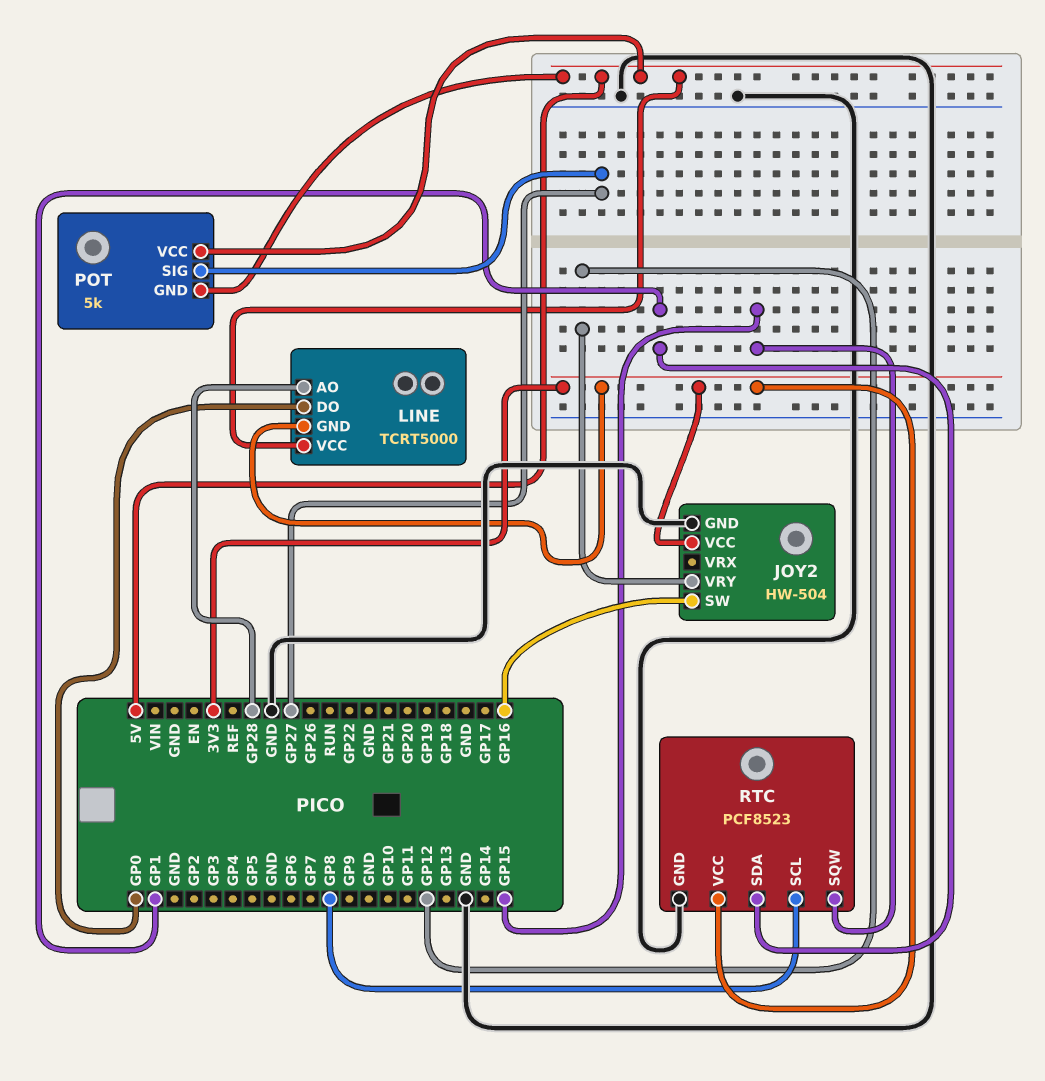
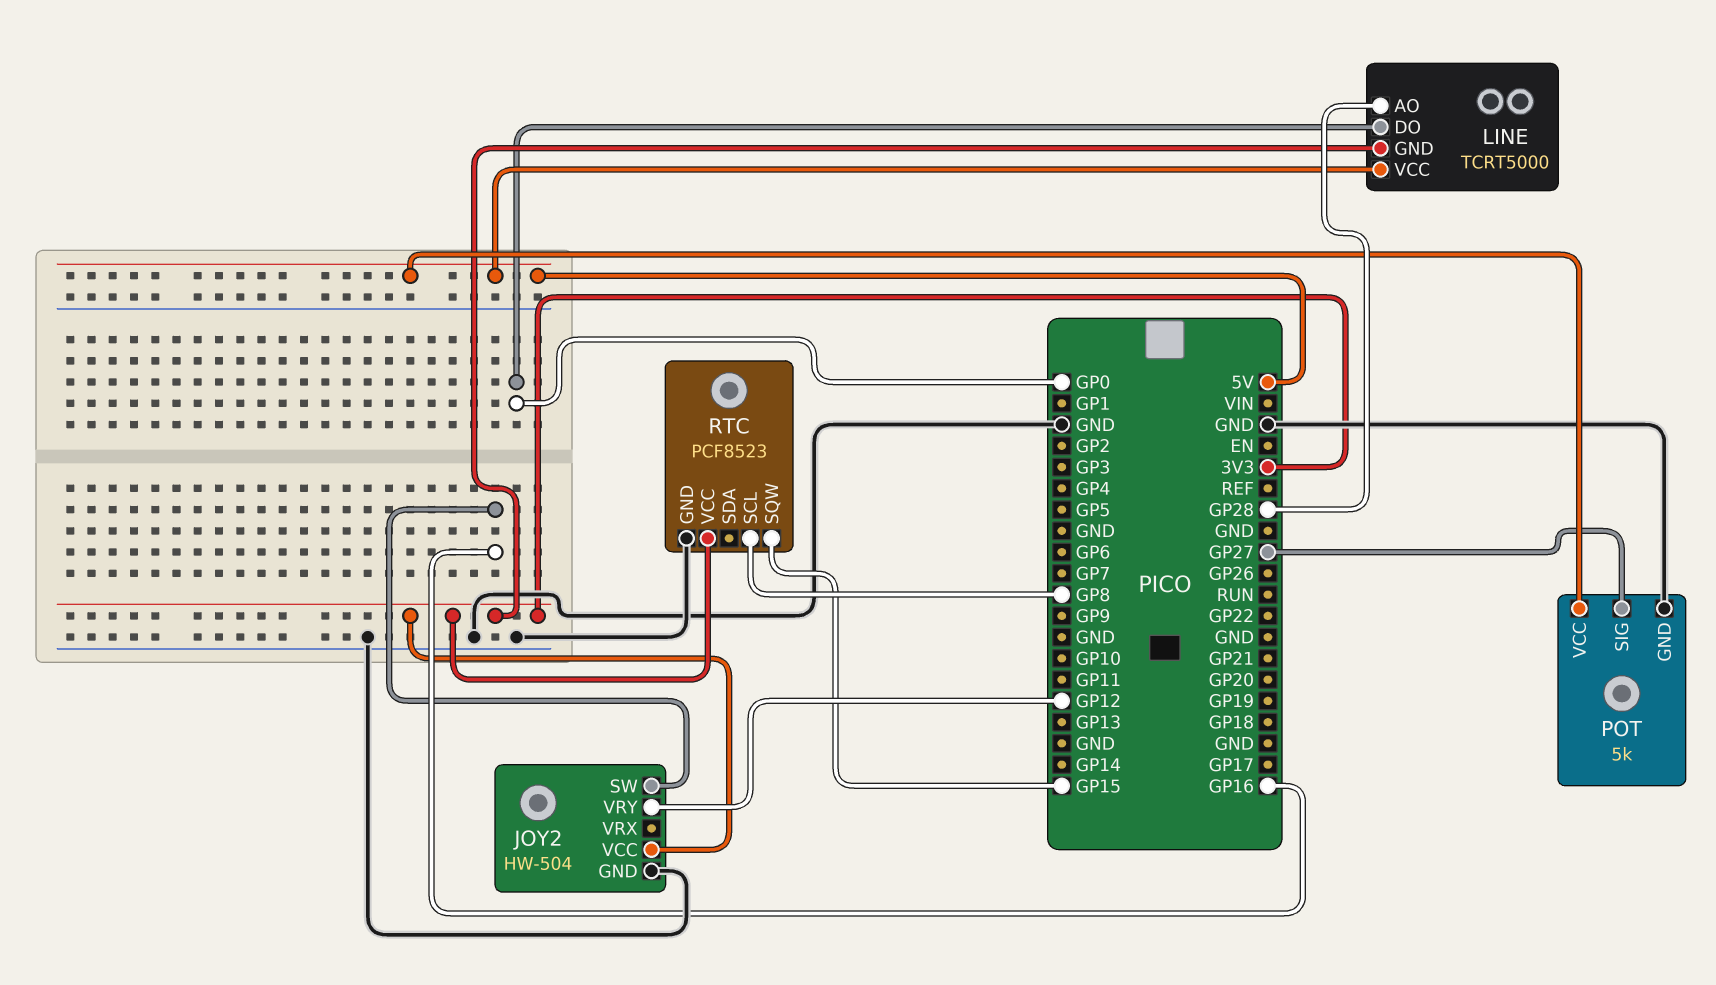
POT pin GND: 5V -> GND
RTC pin SDA: GP1 -> none

